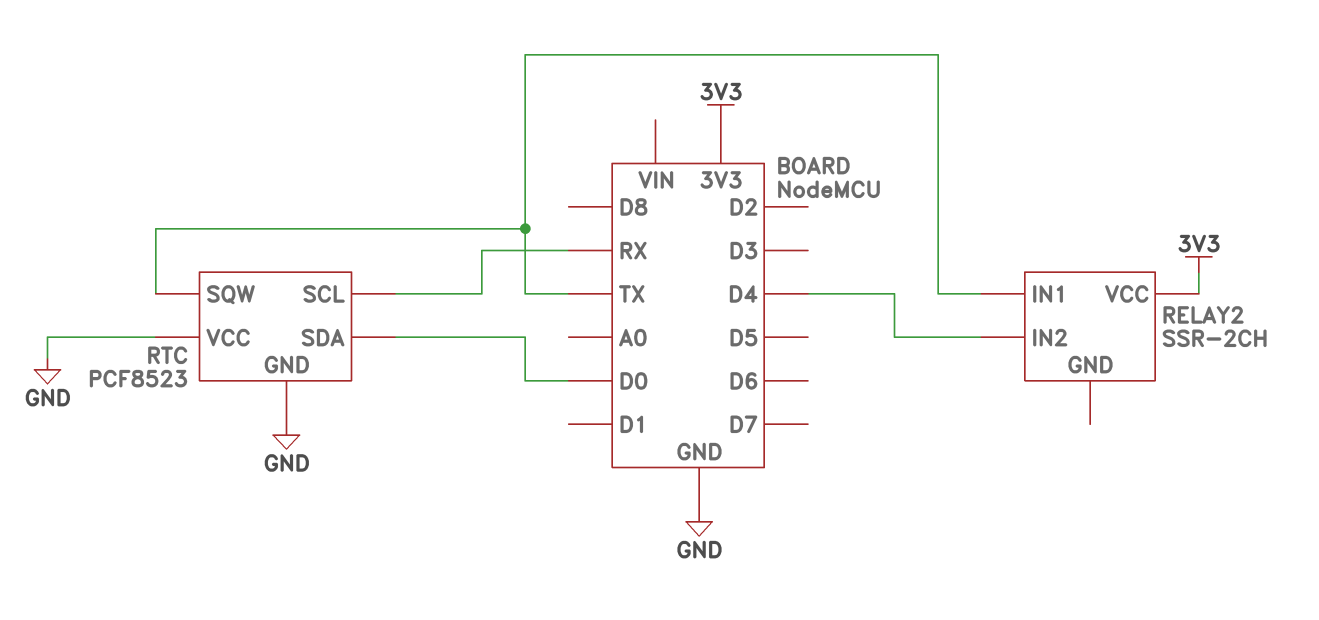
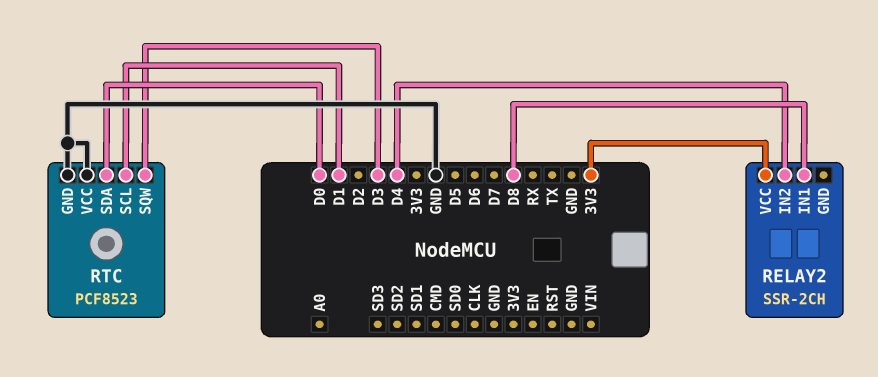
RELAY2 pin IN1: TX -> D8
RTC pin SCL: RX -> D1
RTC pin SQW: TX -> D3

